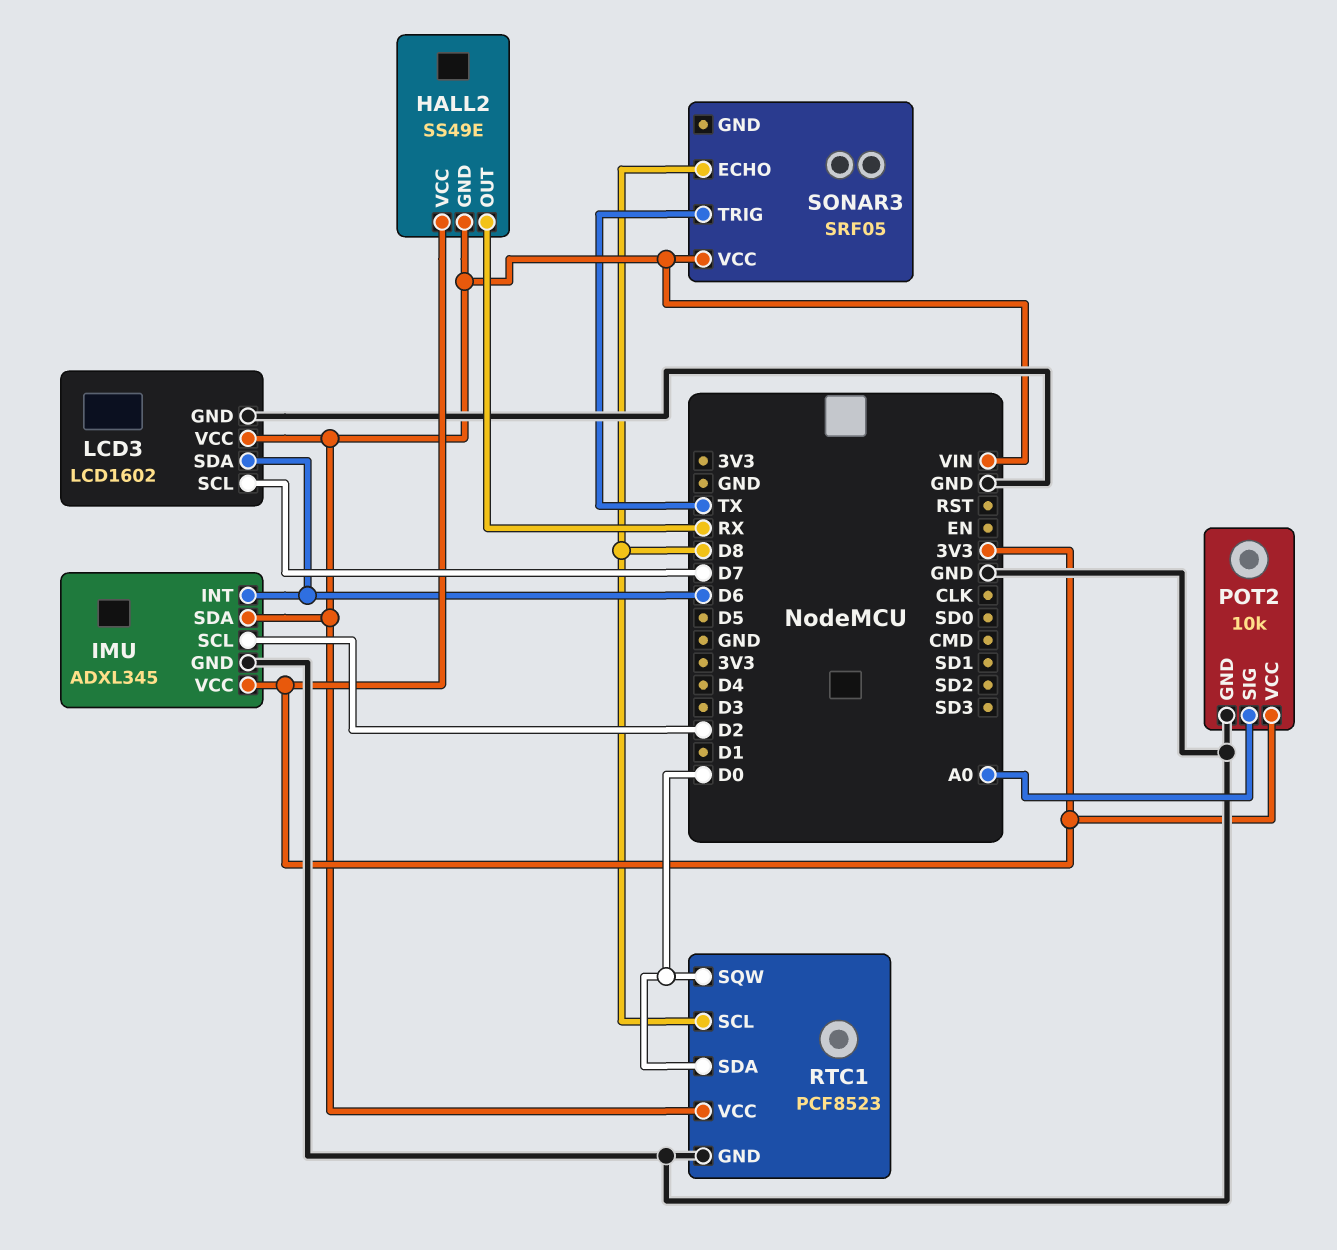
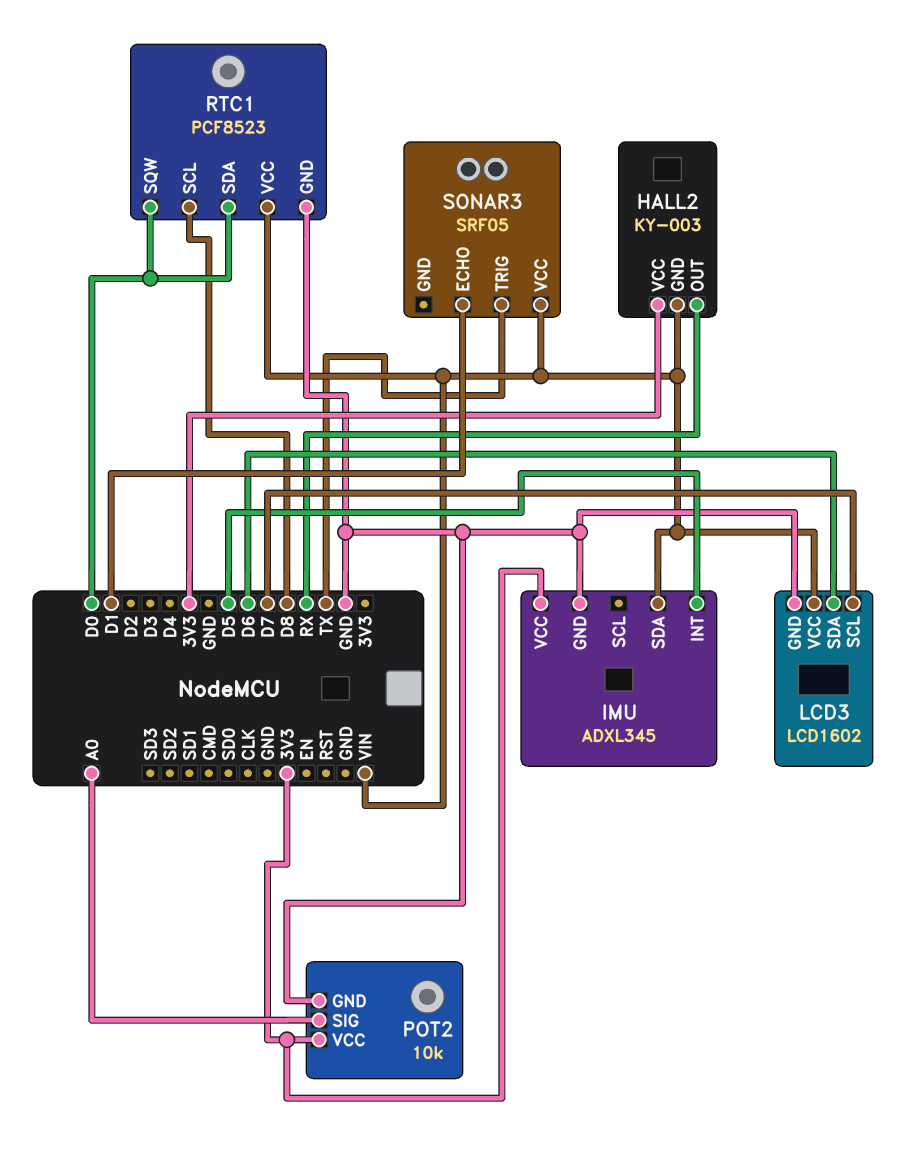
HALL2: SS49E -> KY-003
IMU pin INT: D6 -> D5
IMU pin SCL: D2 -> none
SONAR3 pin ECHO: D8 -> D1

